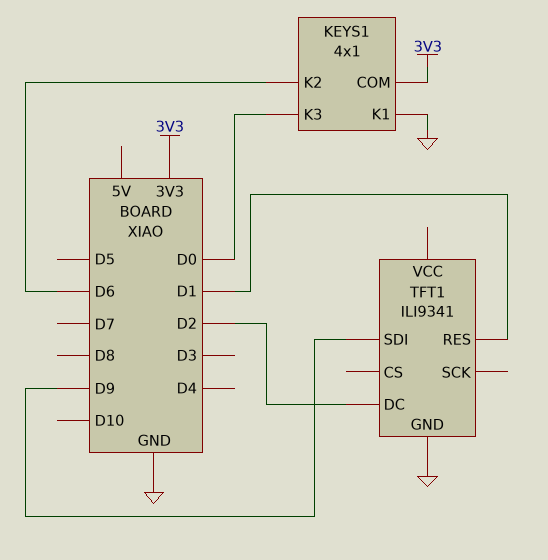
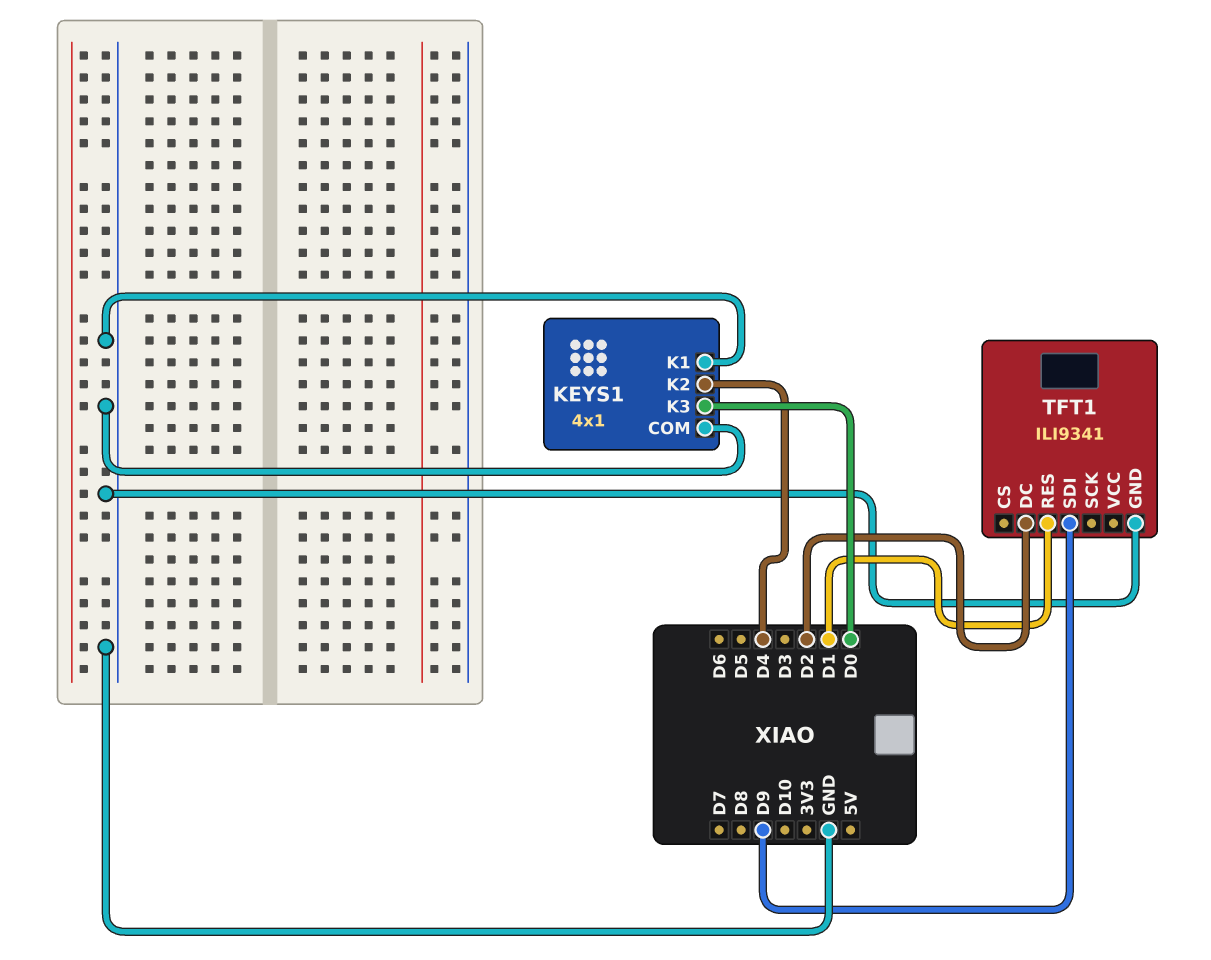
KEYS1 pin COM: 3V3 -> GND
KEYS1 pin K2: D6 -> D4

